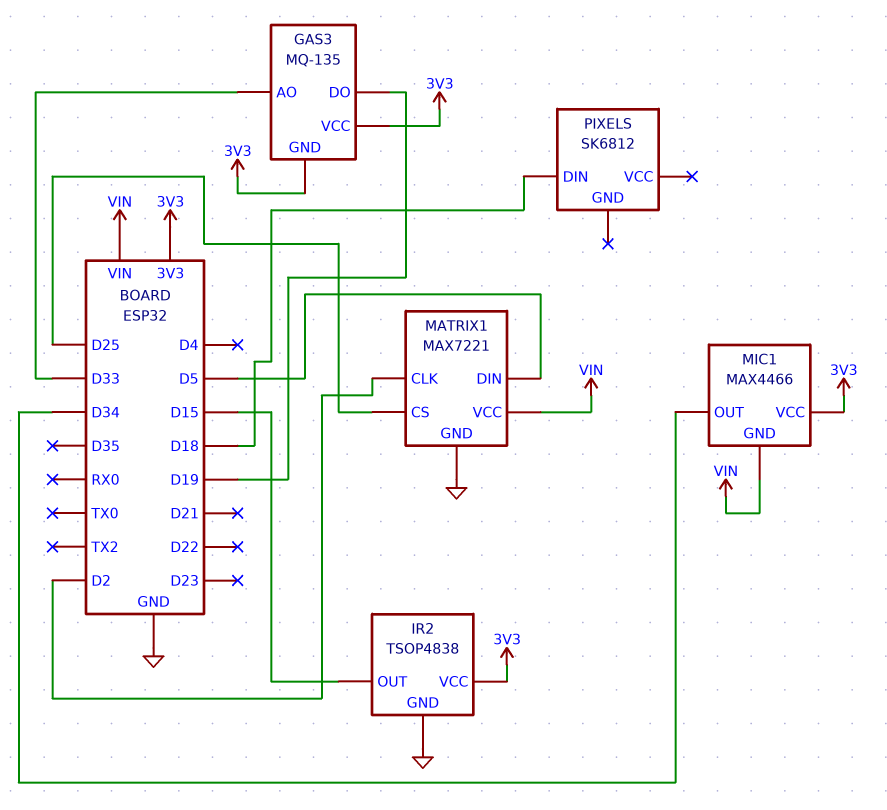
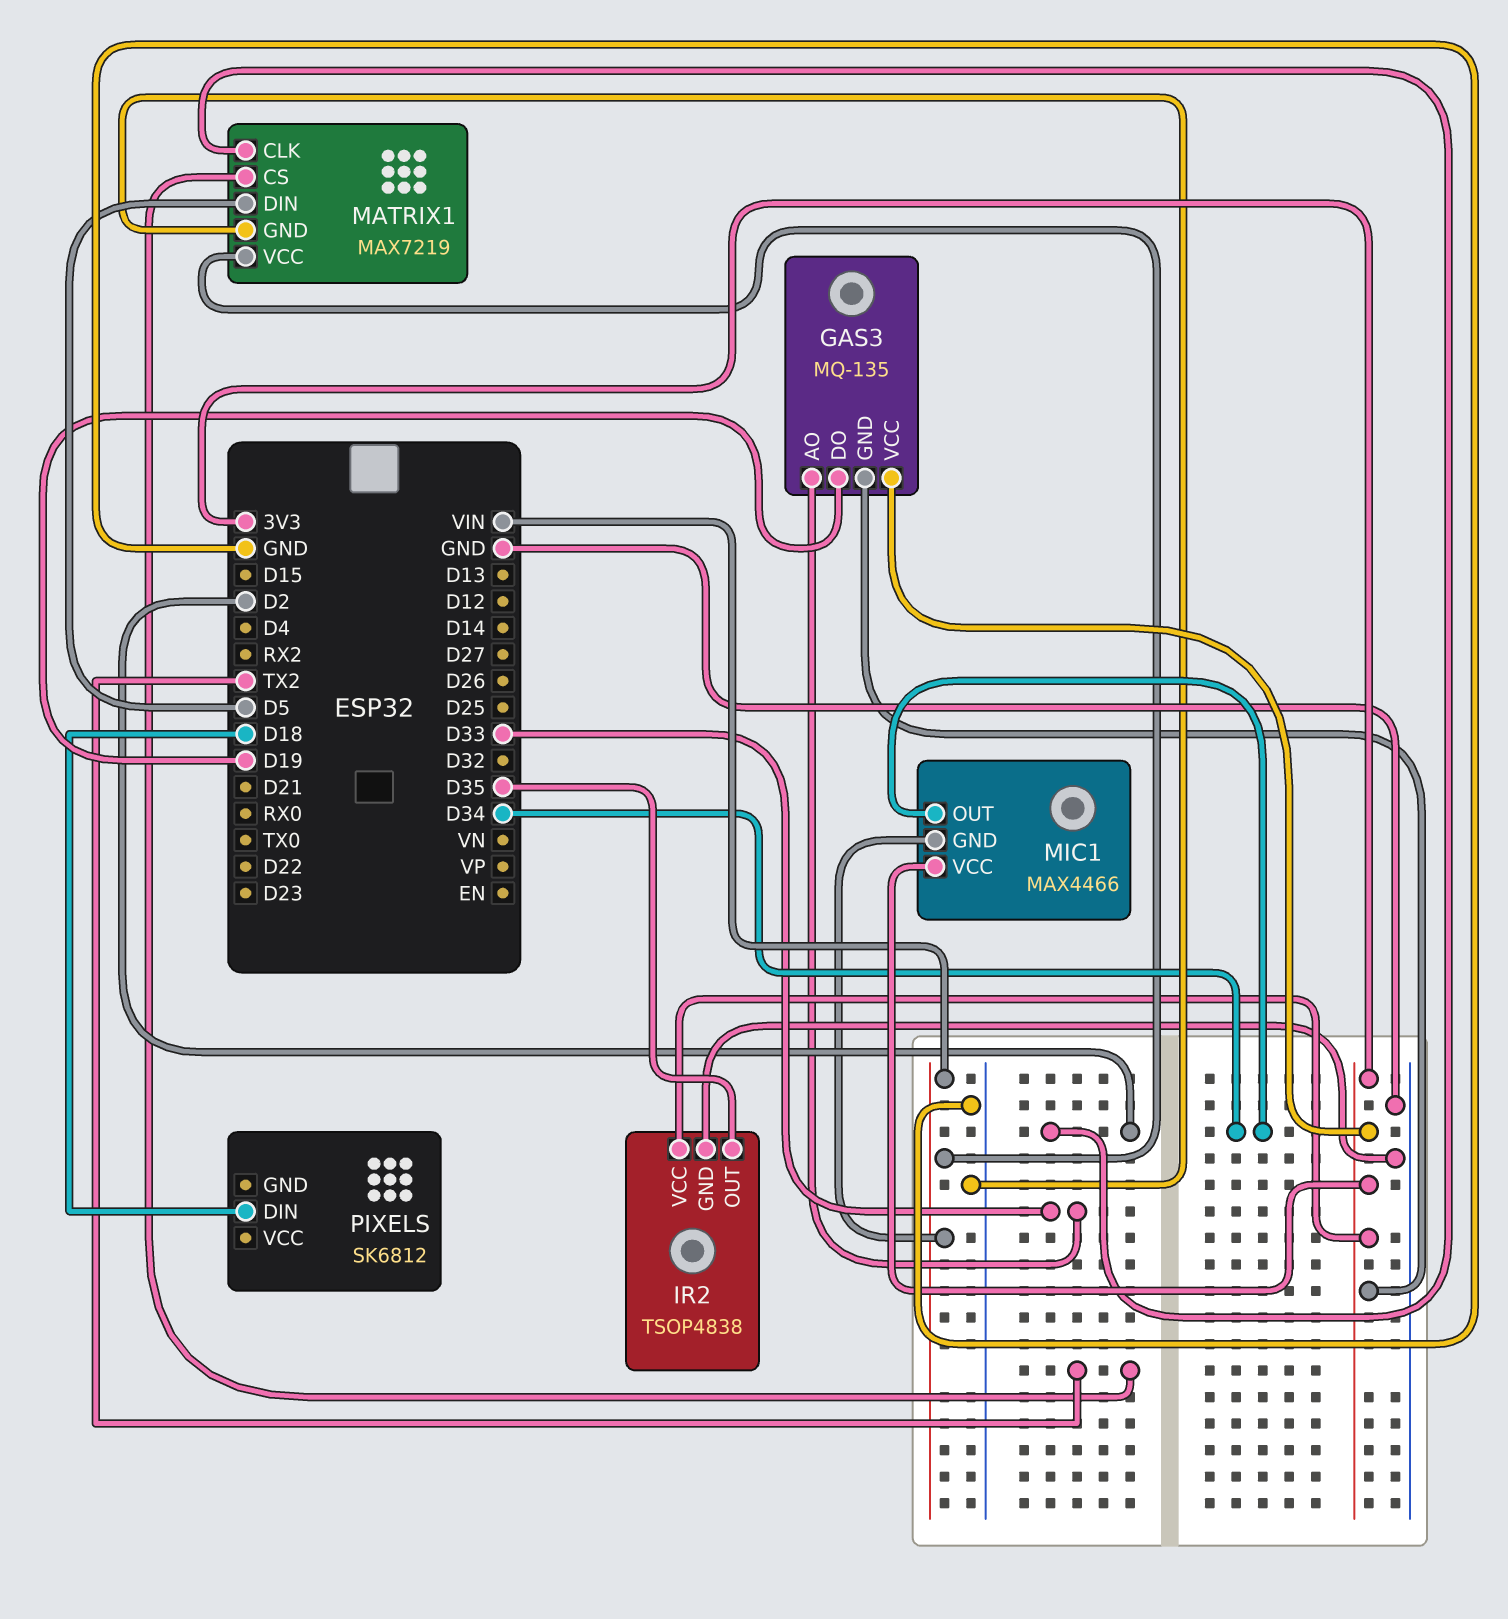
IR2 pin OUT: D15 -> D35
MATRIX1: MAX7221 -> MAX7219
MATRIX1 pin CS: D25 -> TX2

